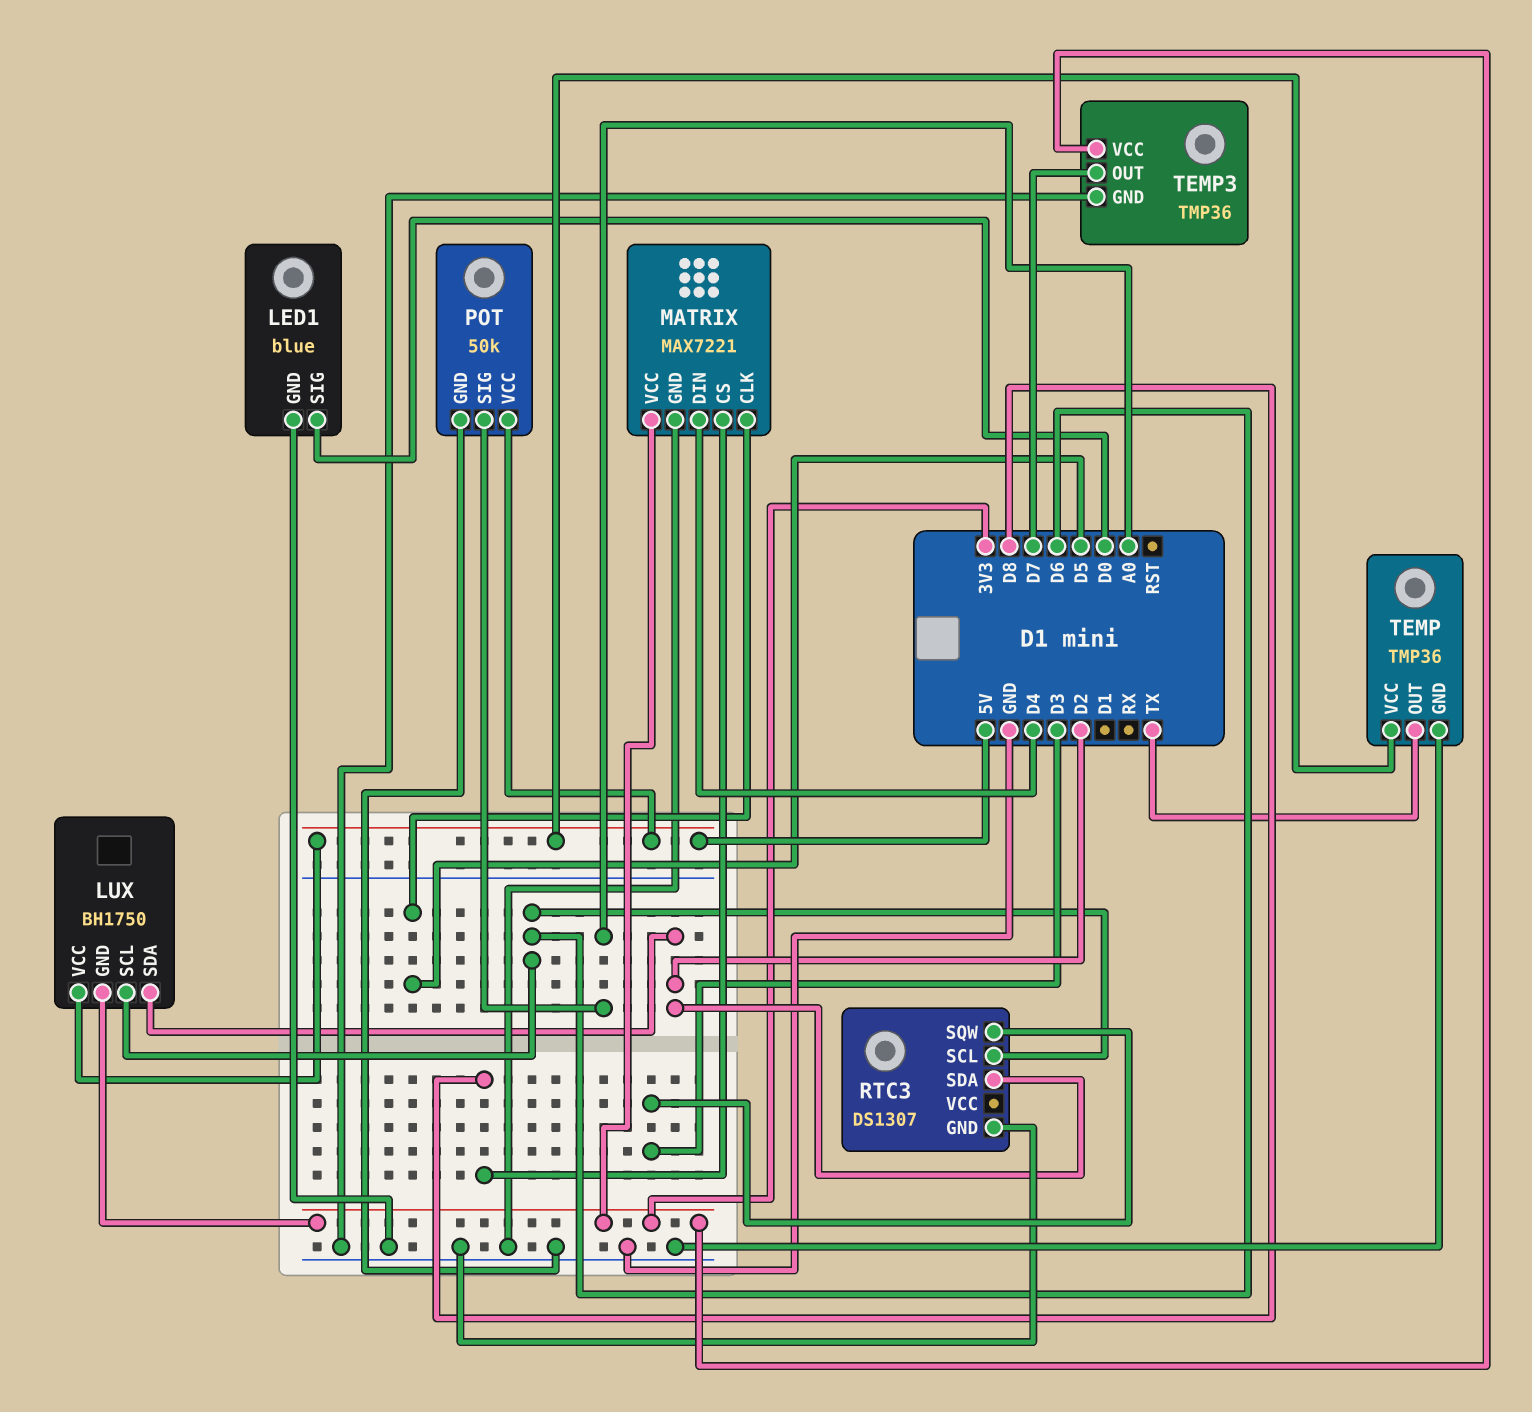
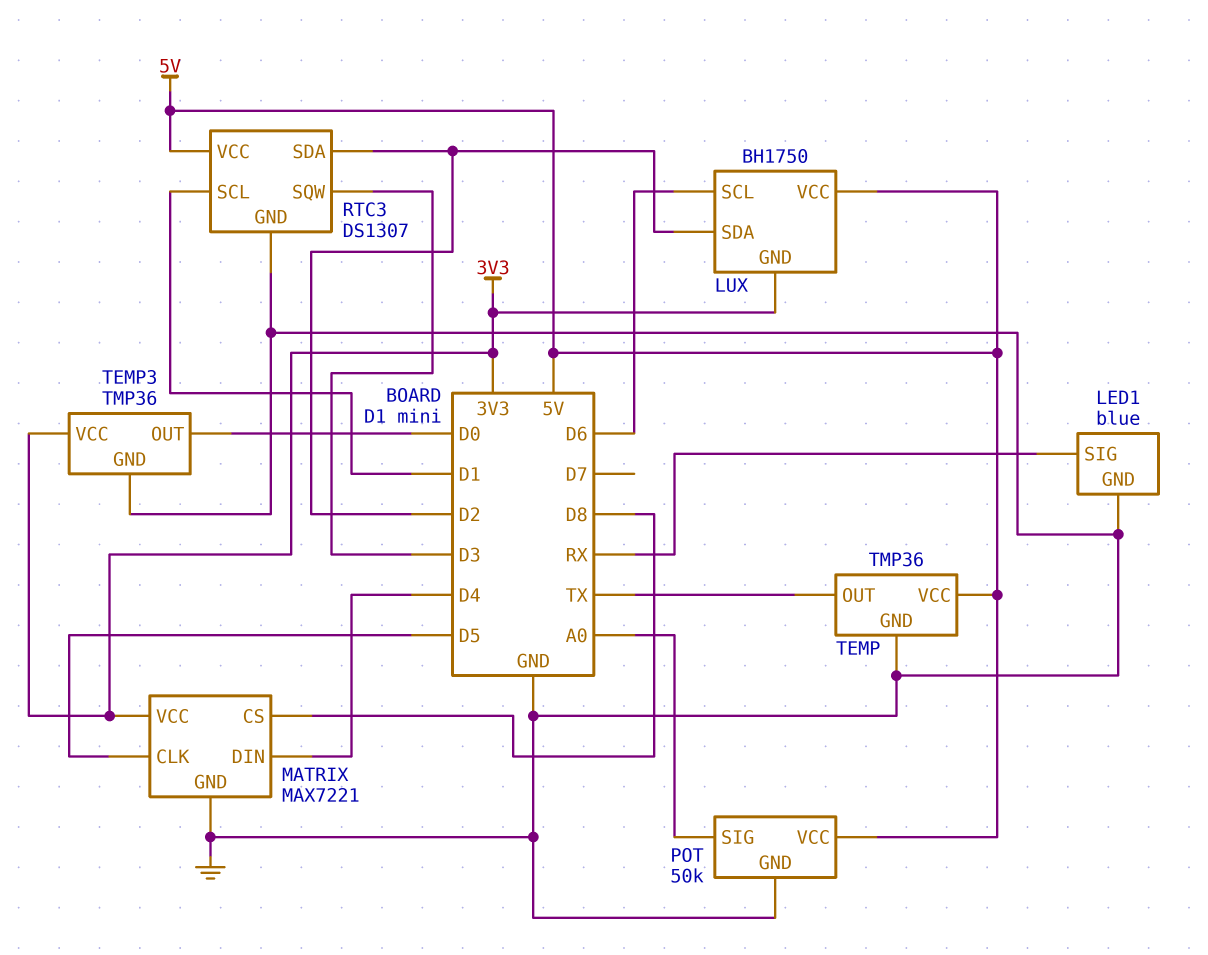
LED1 pin SIG: D0 -> RX
RTC3 pin SCL: D6 -> D1
RTC3 pin VCC: none -> 5V
TEMP3 pin OUT: D7 -> D0

